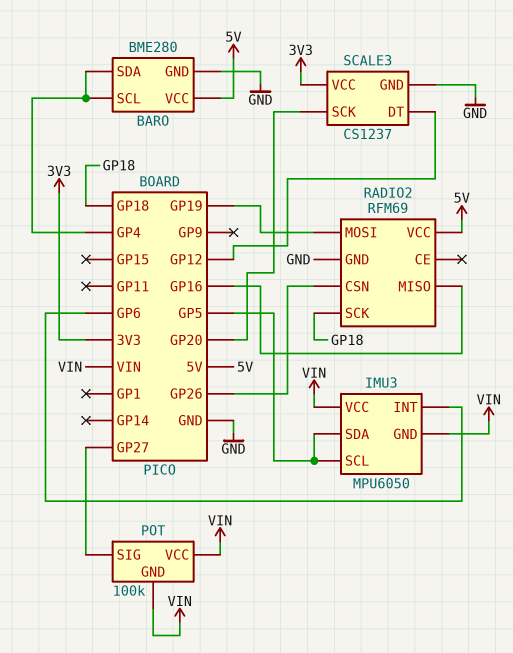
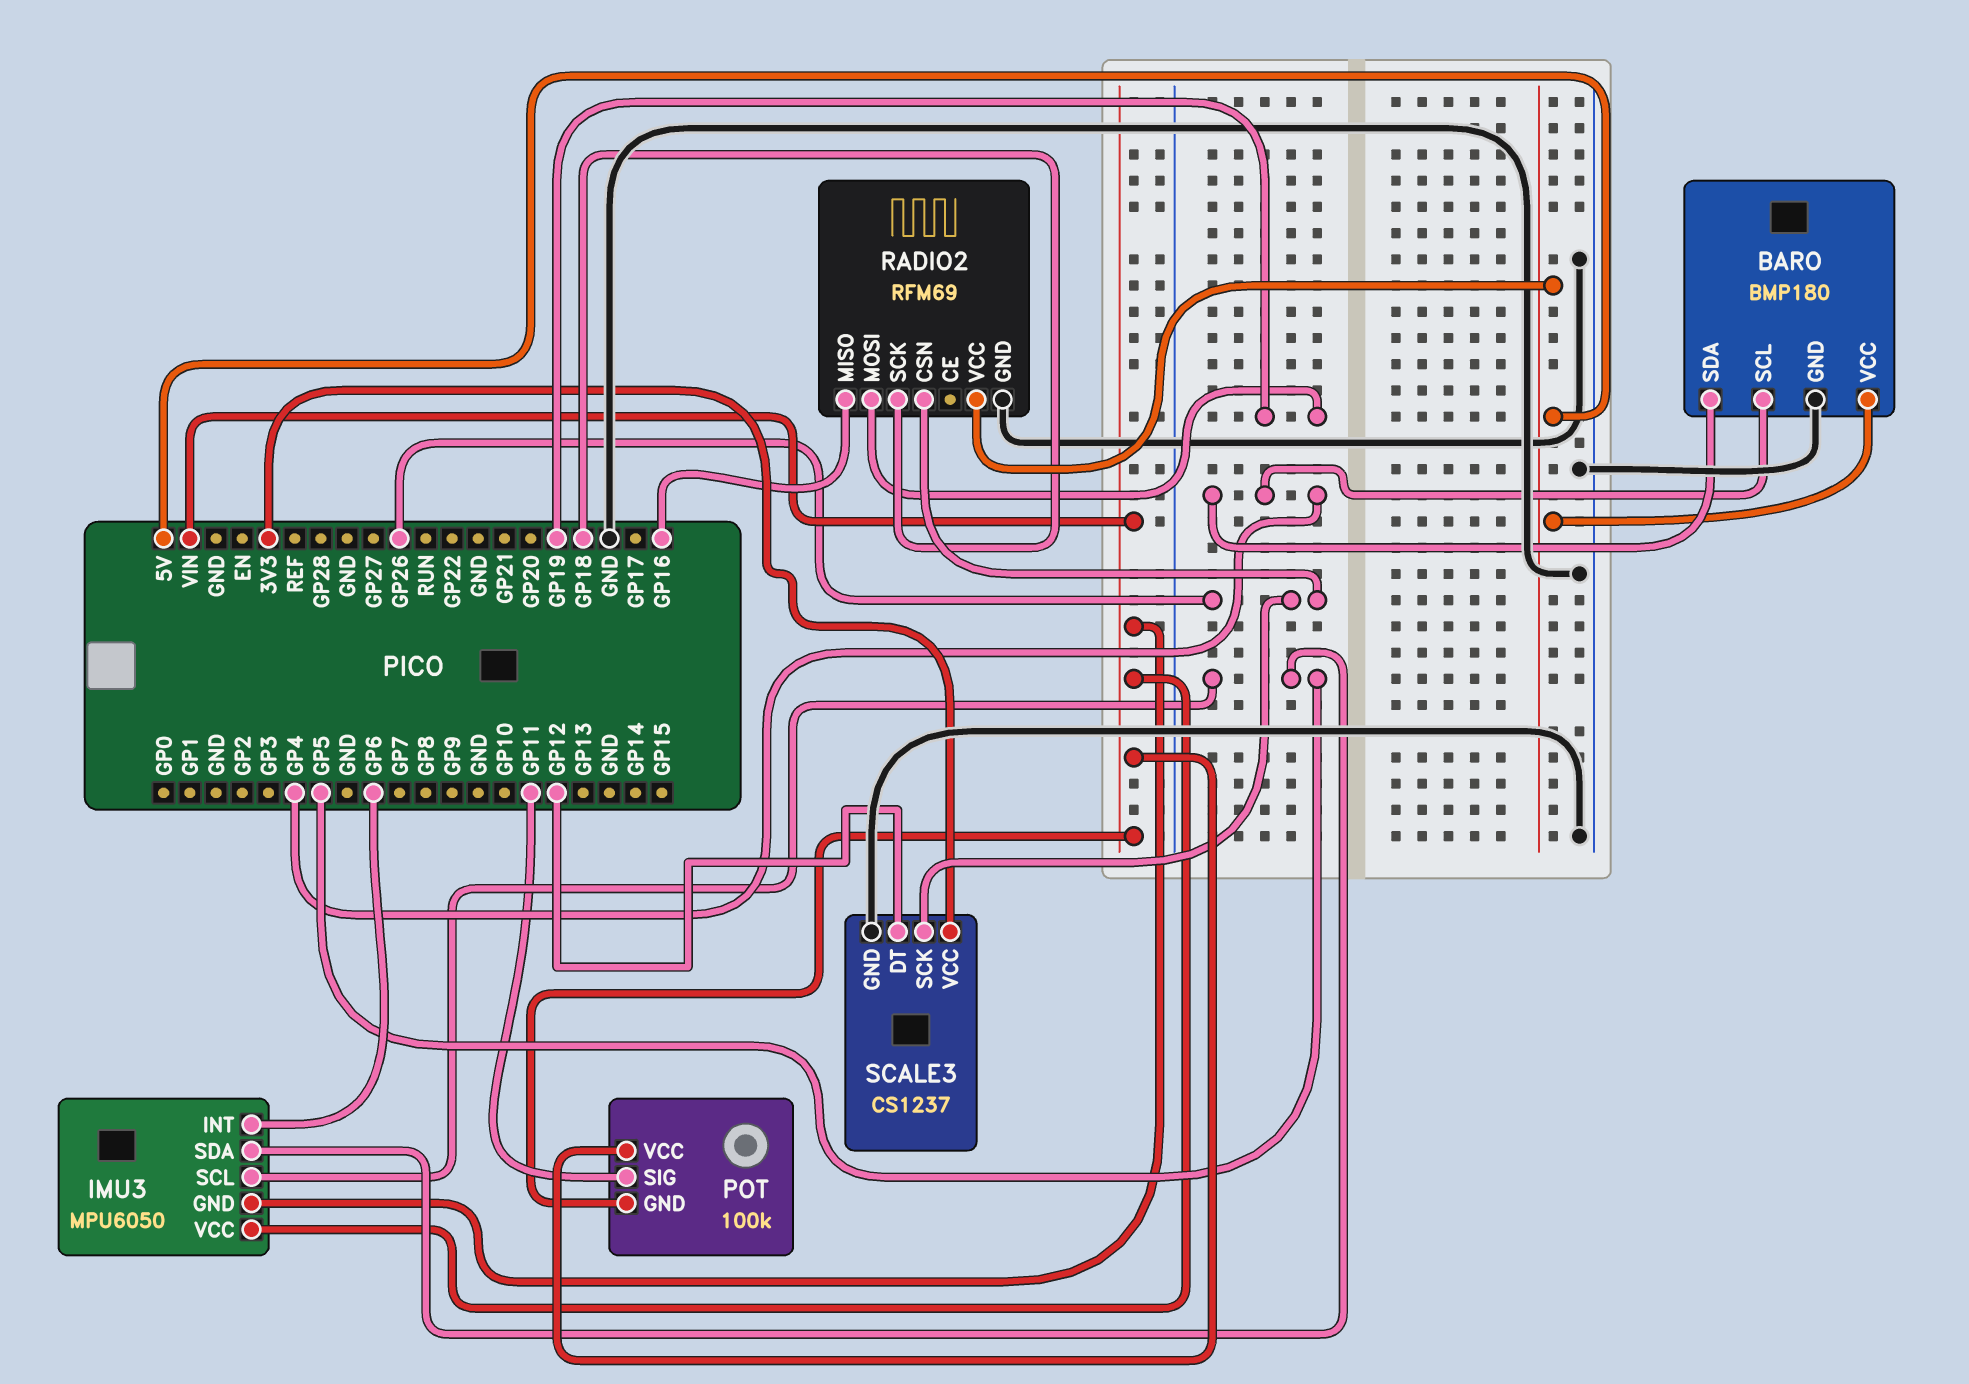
BARO: BME280 -> BMP180
POT pin SIG: GP27 -> GP11
SCALE3 pin SCK: GP20 -> GP26

